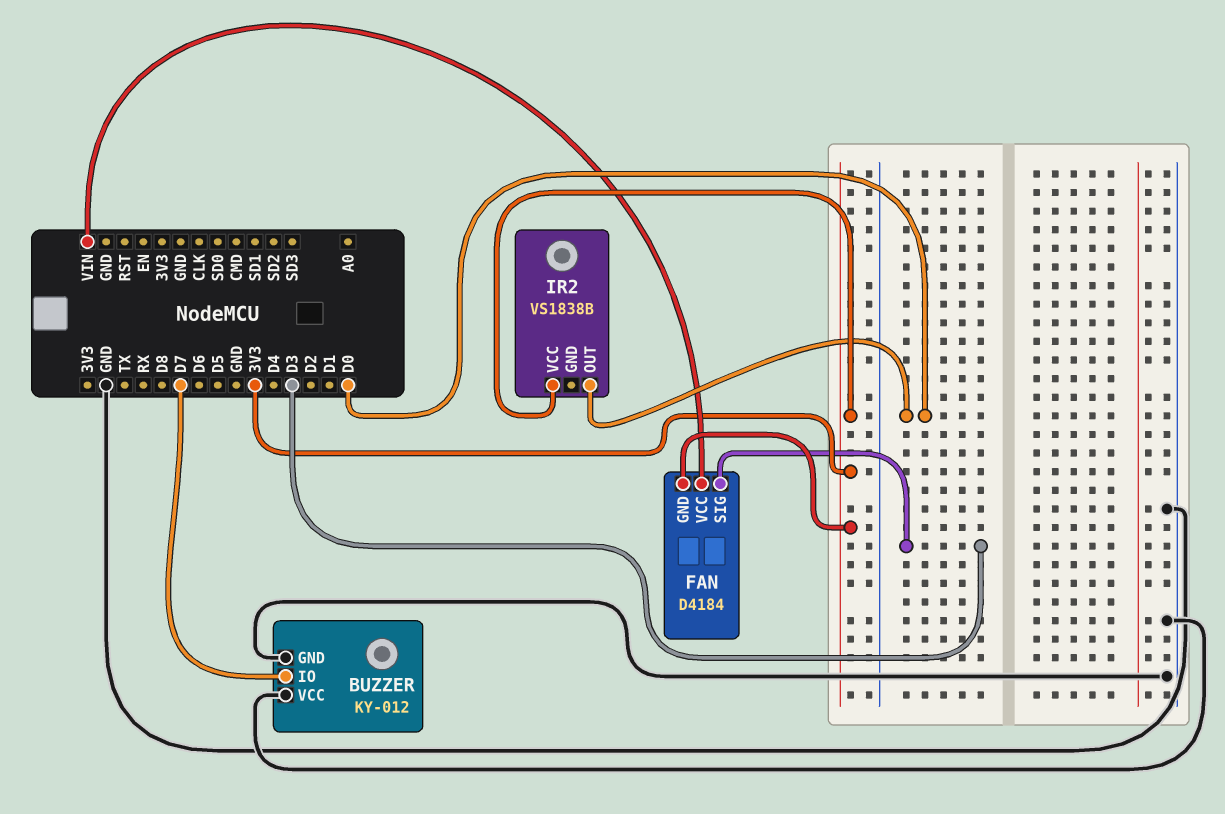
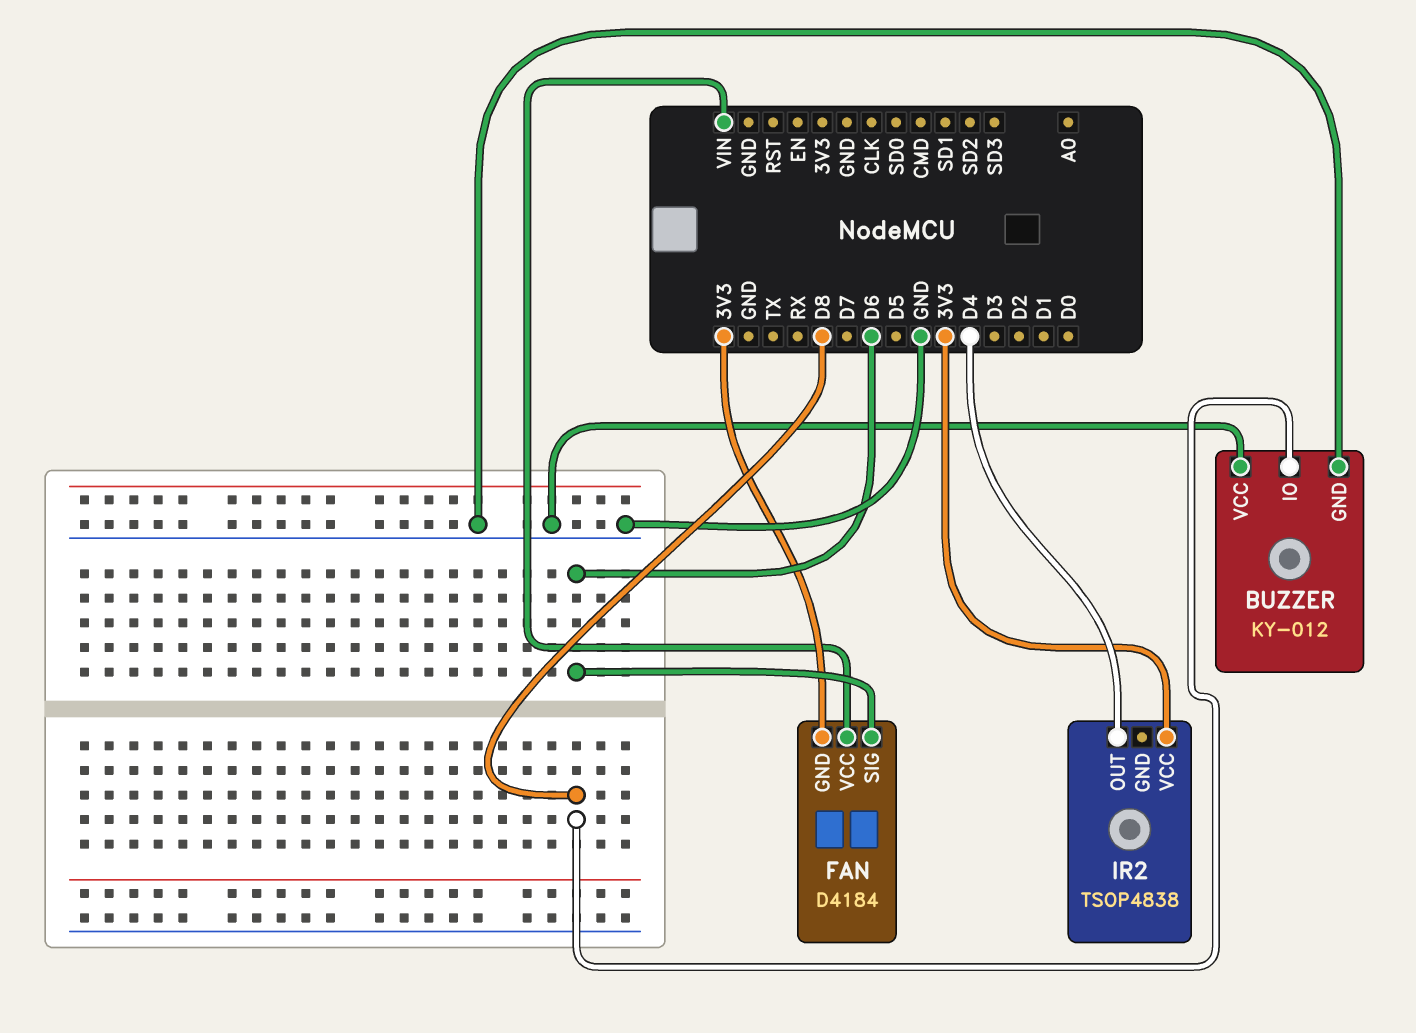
BUZZER pin IO: D7 -> D8
FAN pin SIG: D3 -> D6
IR2: VS1838B -> TSOP4838
IR2 pin OUT: D0 -> D4

